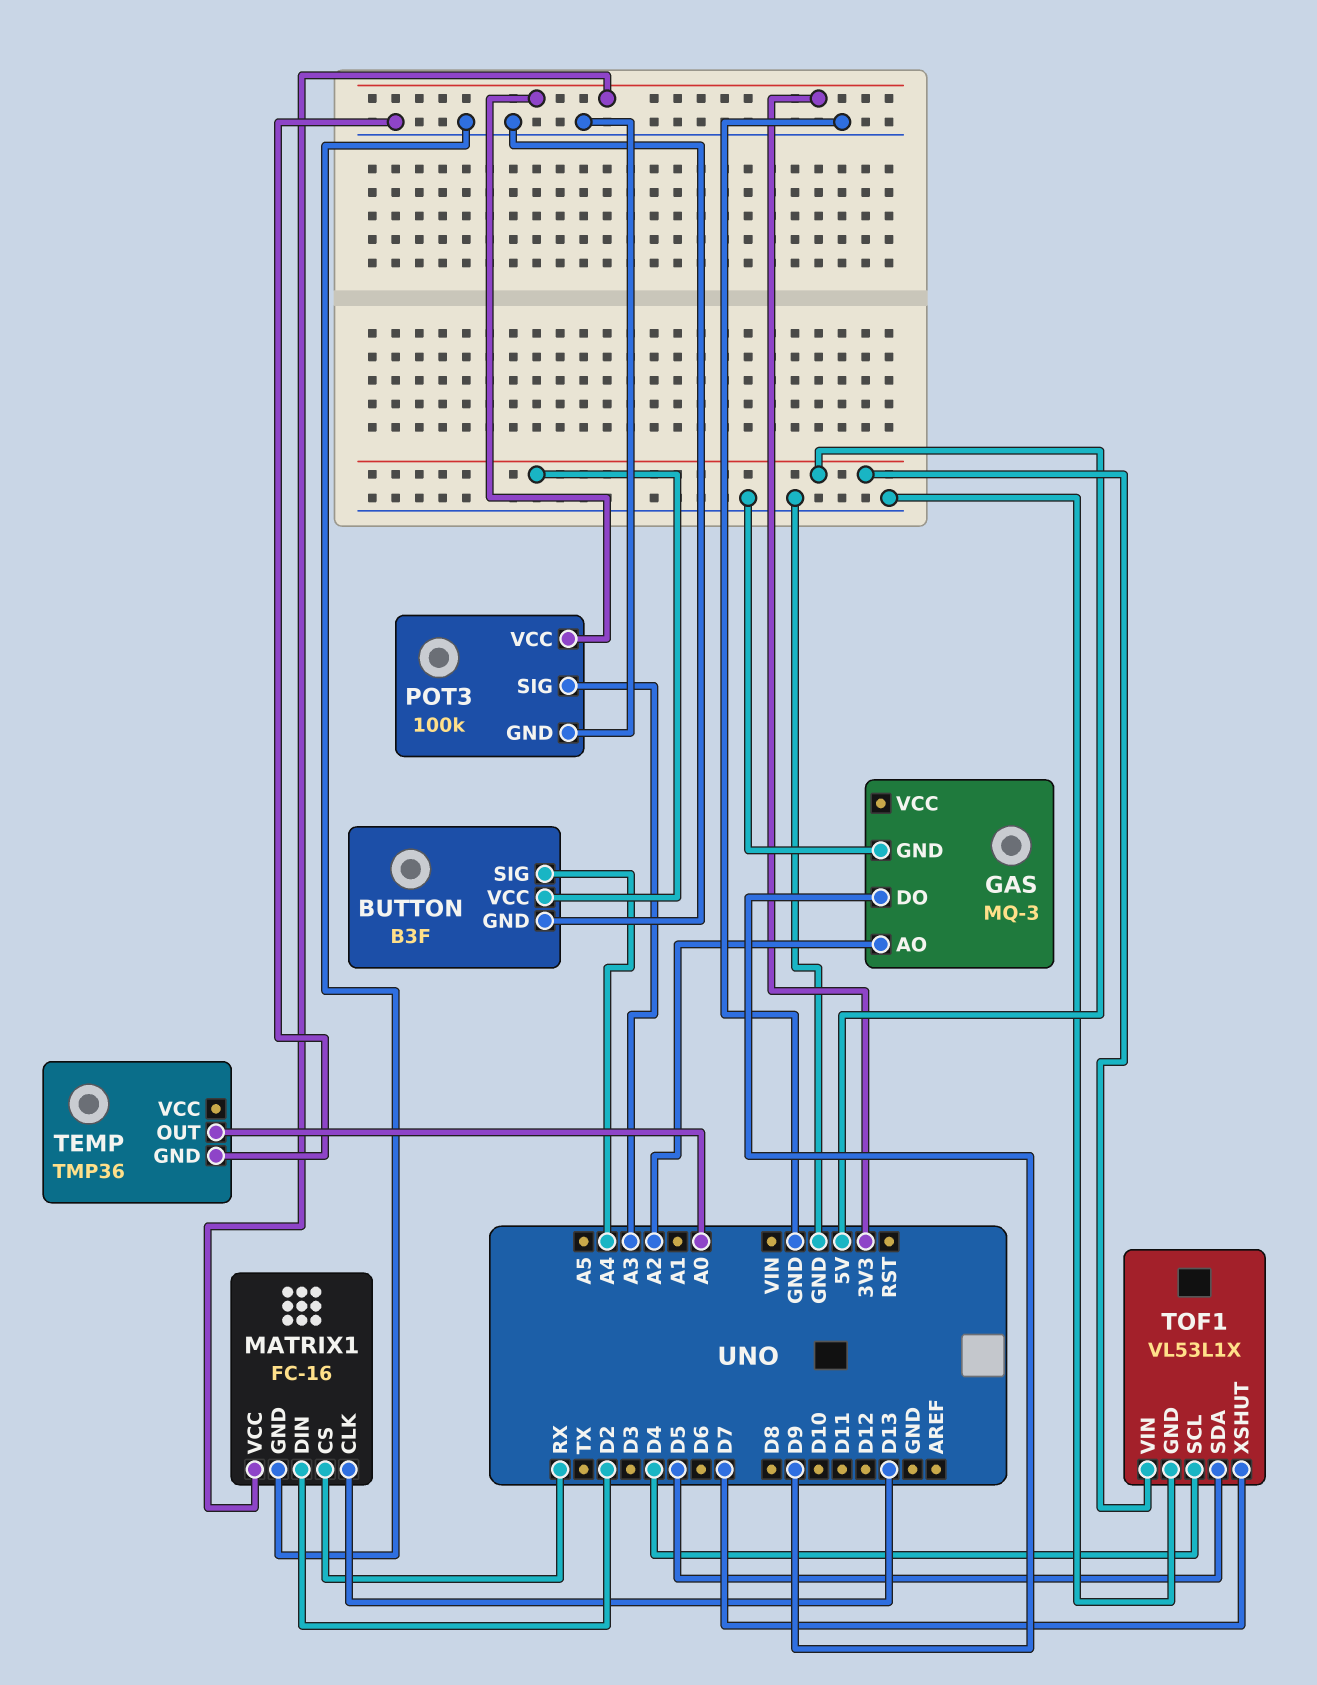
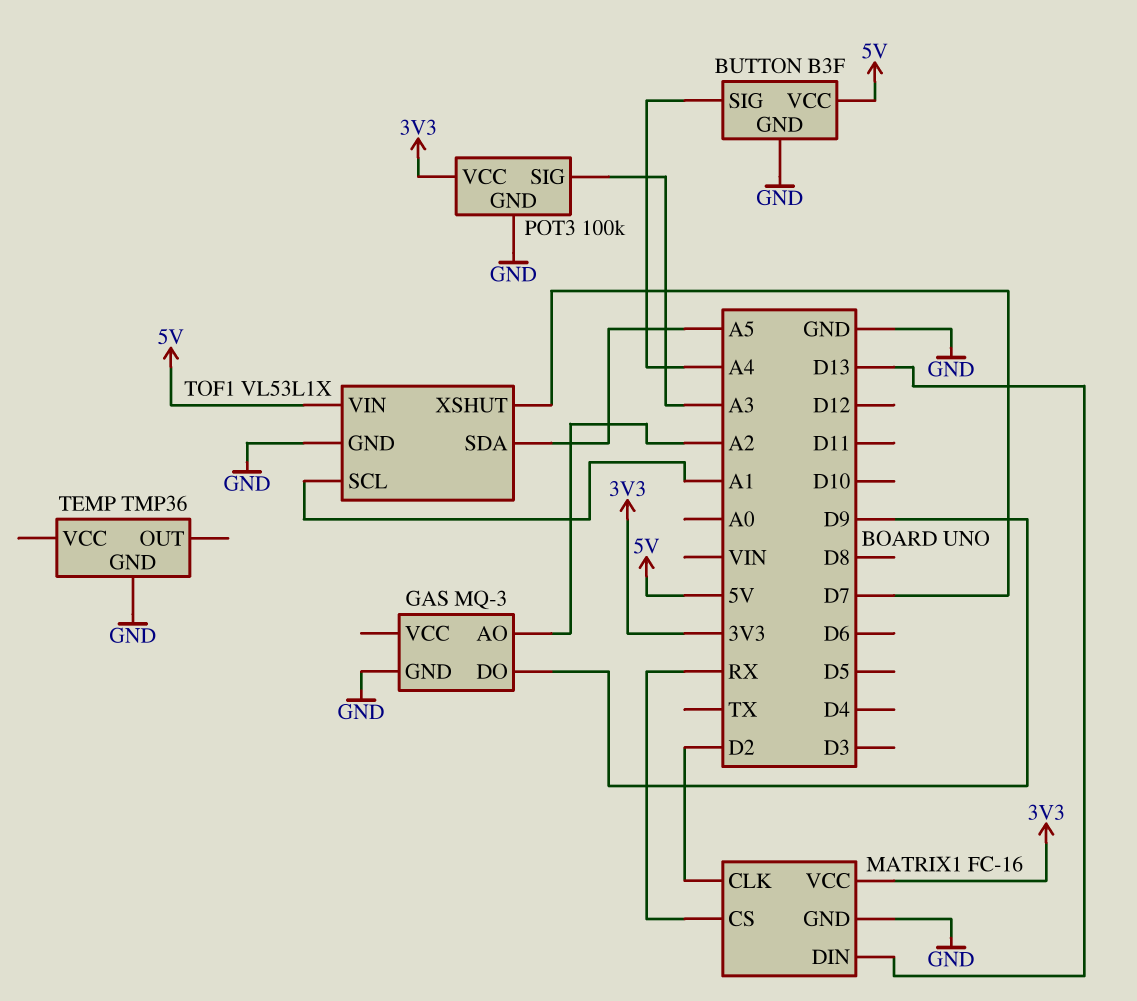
MATRIX1 pin CLK: D13 -> D2
MATRIX1 pin DIN: D2 -> D13
TEMP pin OUT: A0 -> none
TOF1 pin SCL: D4 -> A1
TOF1 pin SDA: D5 -> A5

